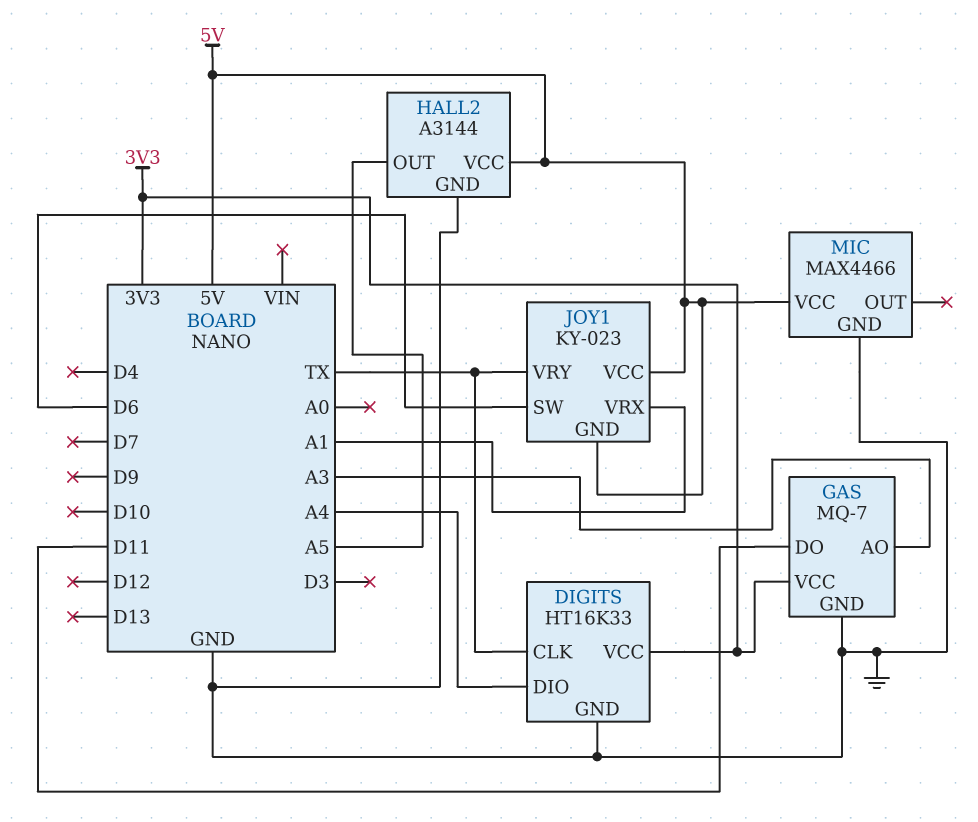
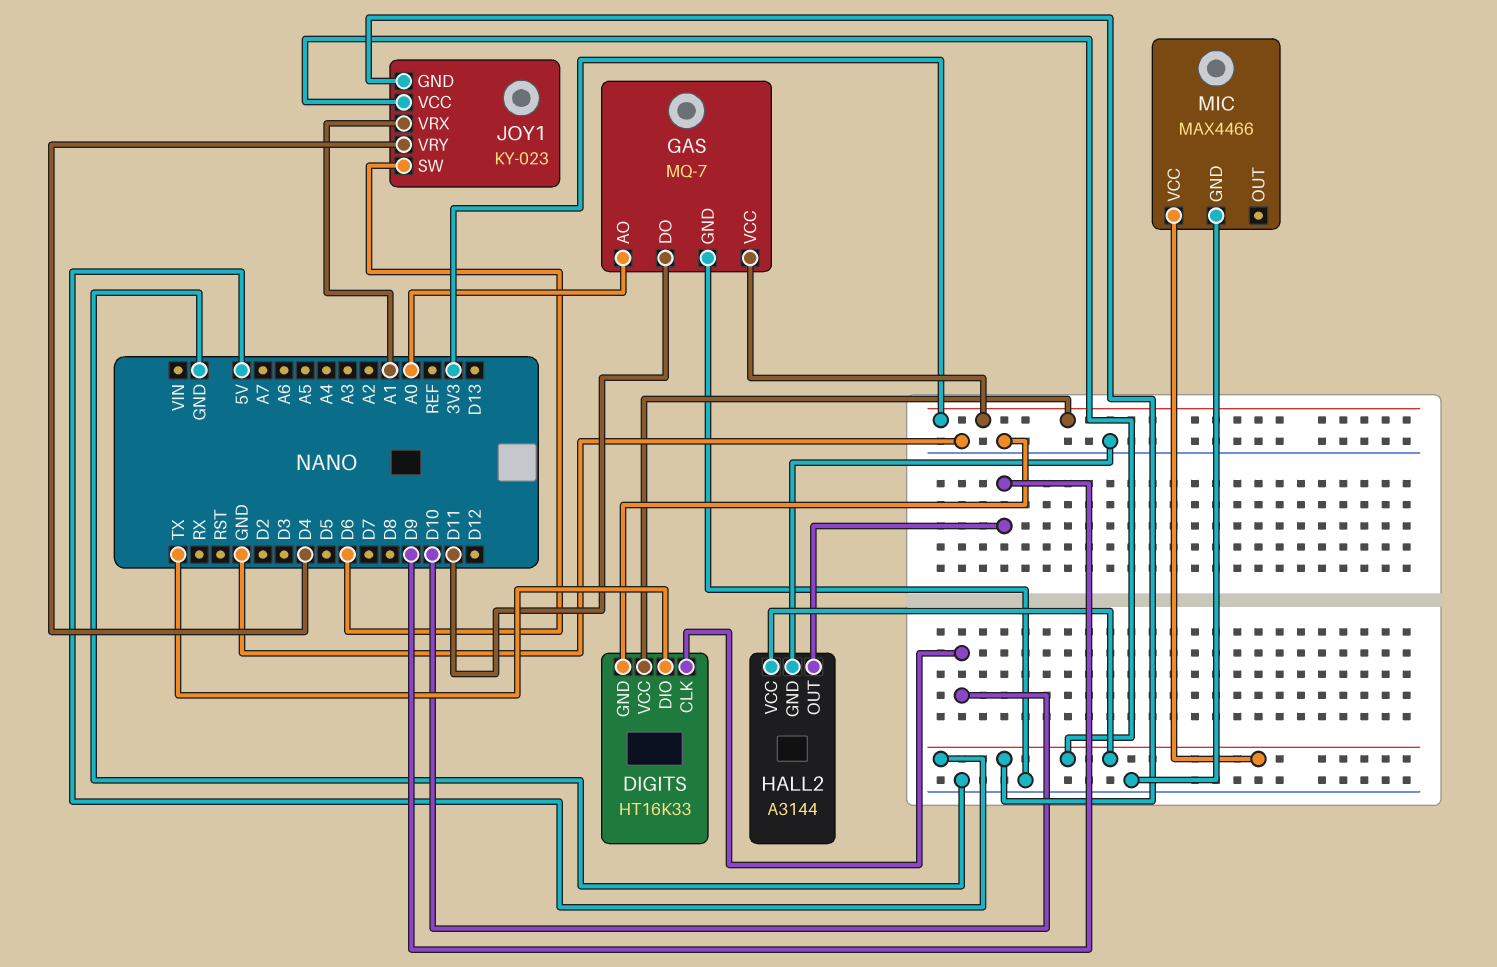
DIGITS pin CLK: TX -> D10
DIGITS pin DIO: A4 -> TX
GAS pin AO: A3 -> A0
HALL2 pin OUT: A5 -> D9
JOY1 pin VRY: TX -> D4

